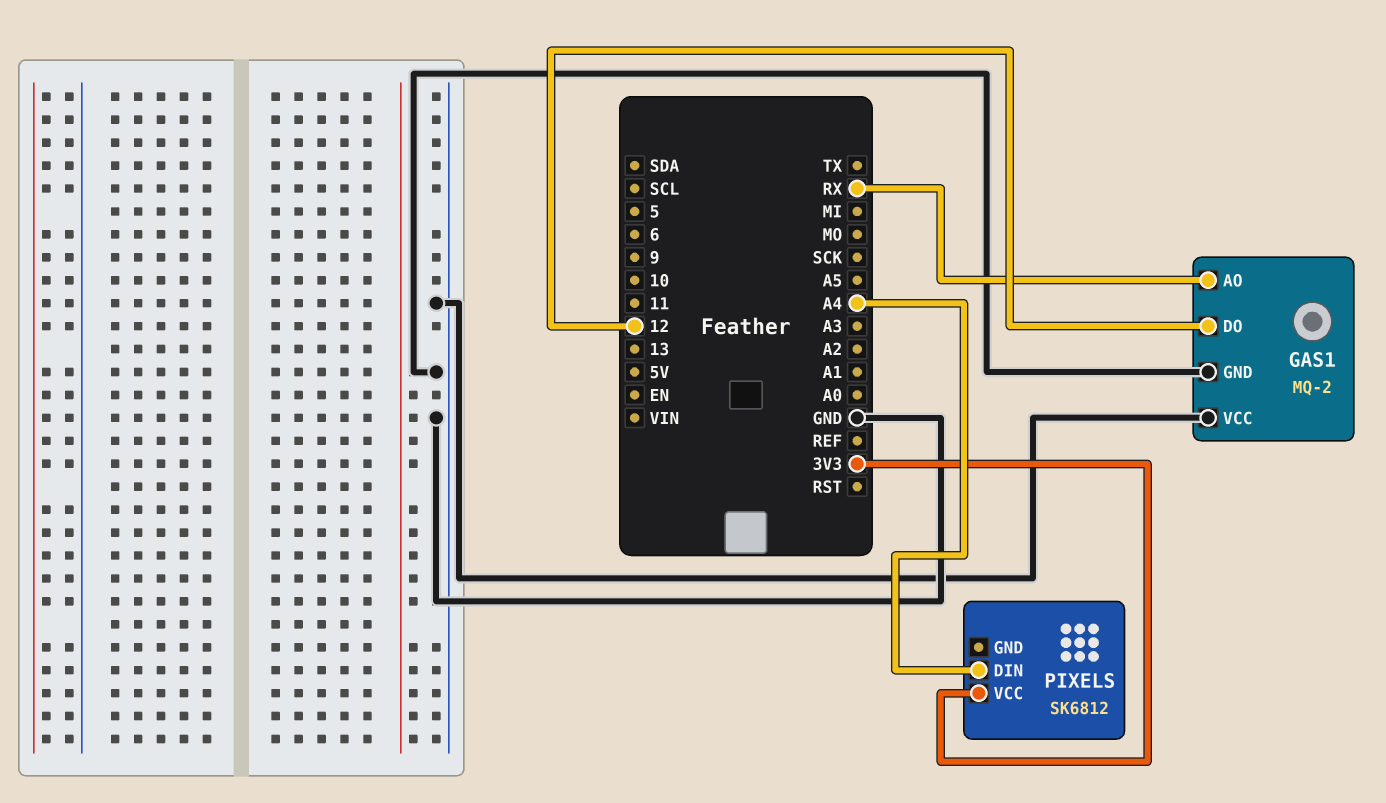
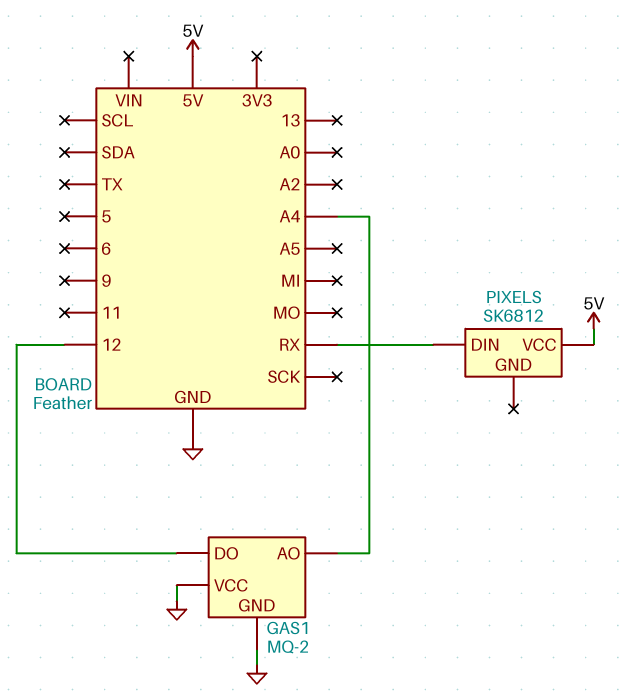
GAS1 pin AO: RX -> A4
PIXELS pin DIN: A4 -> RX
PIXELS pin VCC: 3V3 -> 5V

